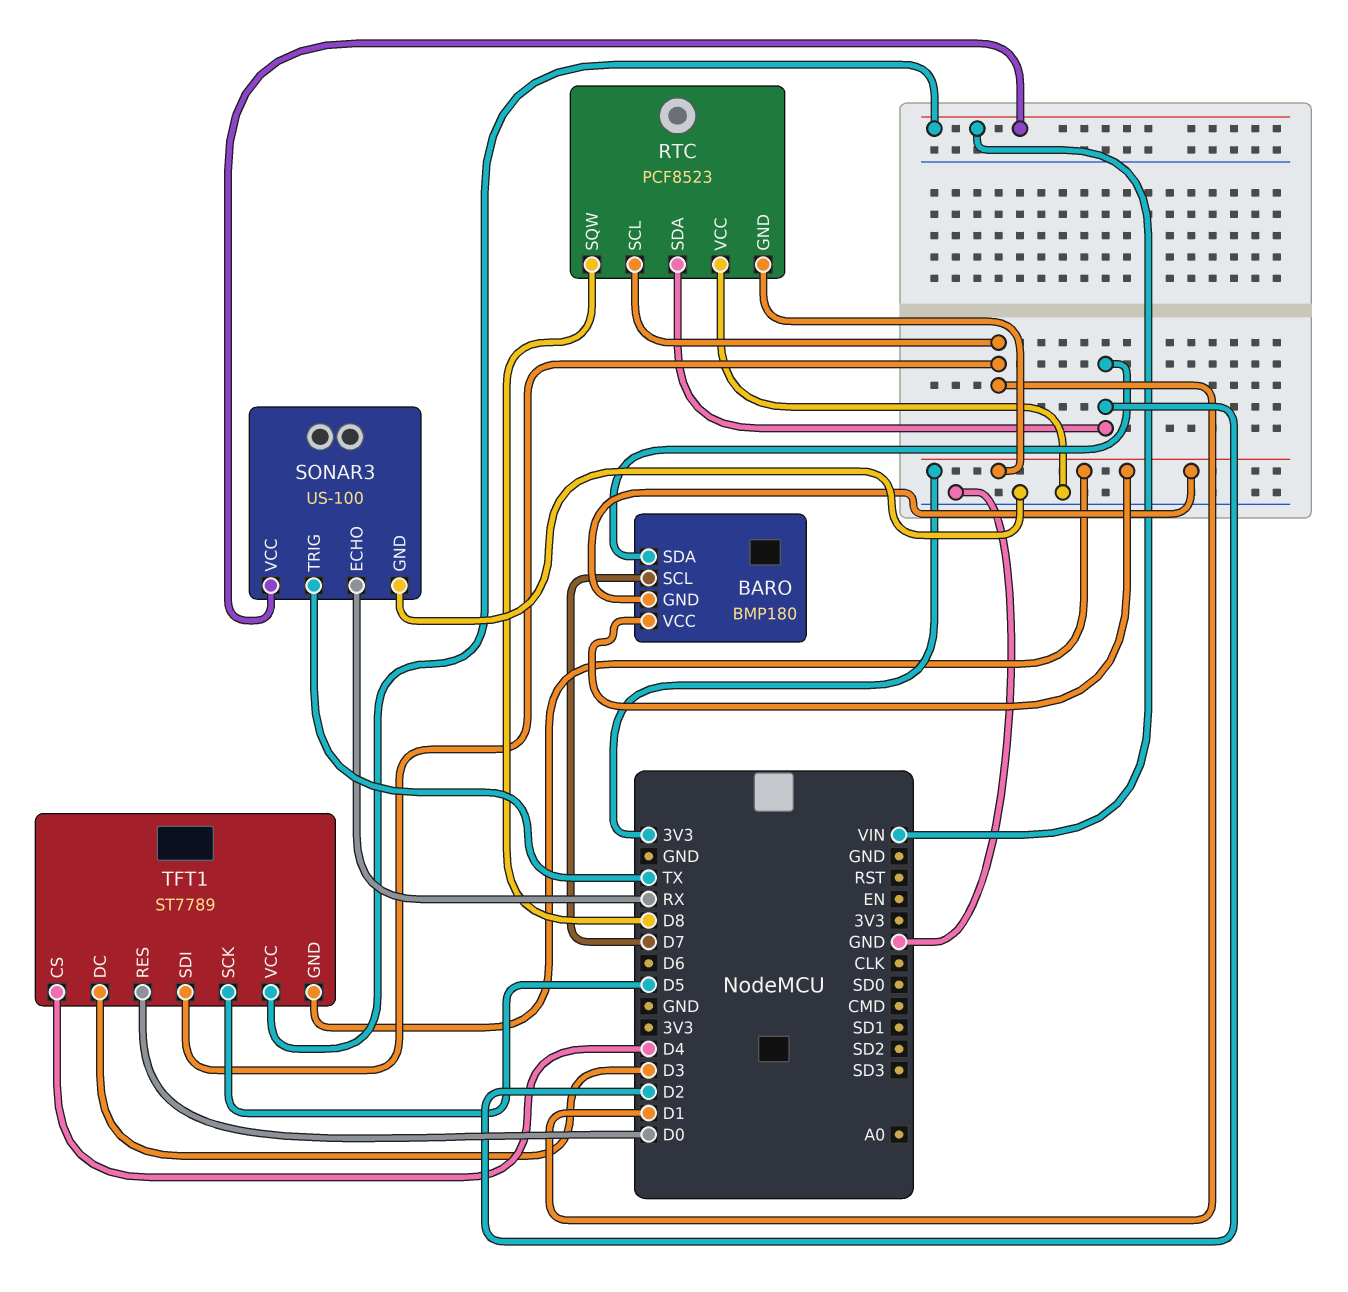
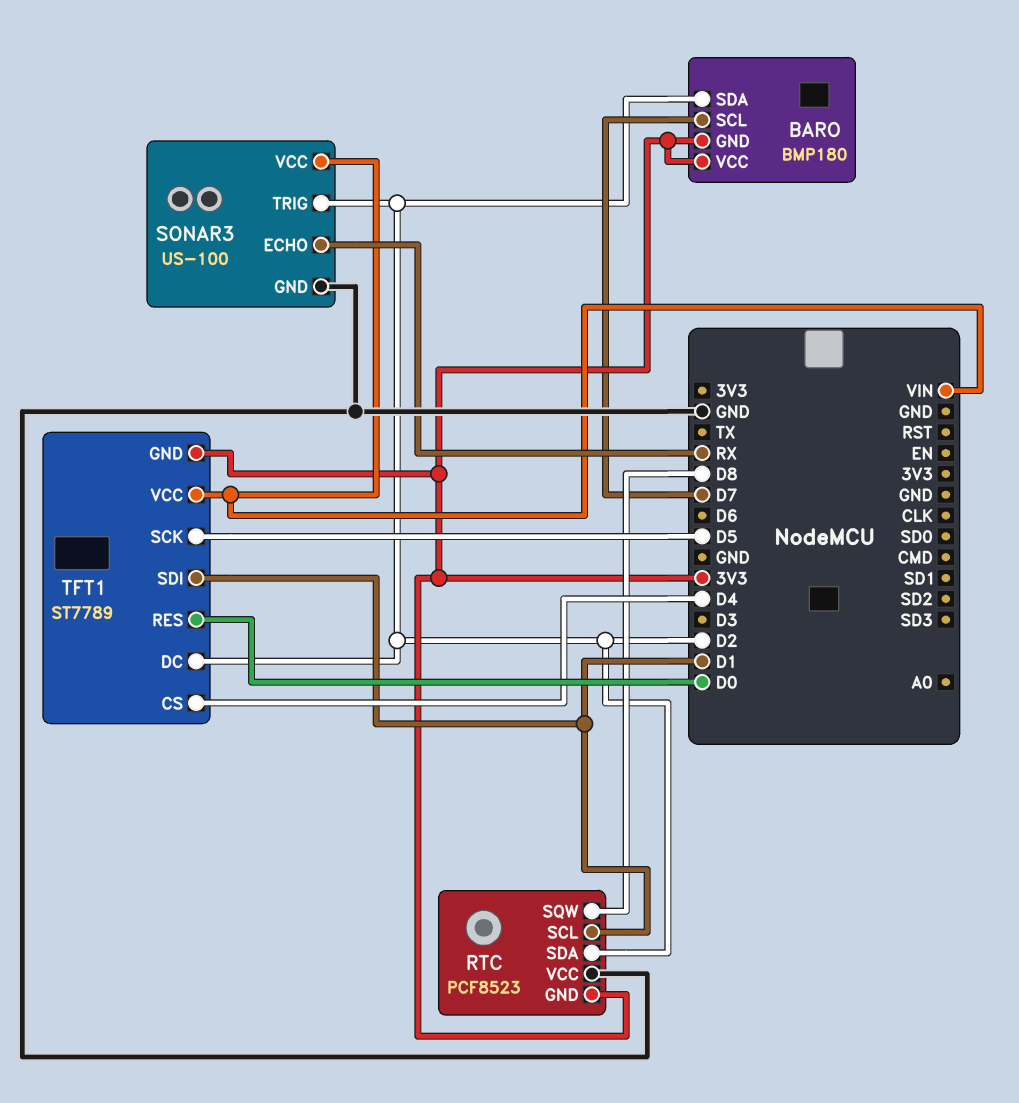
SONAR3 pin TRIG: TX -> D2
TFT1 pin DC: D3 -> D2

